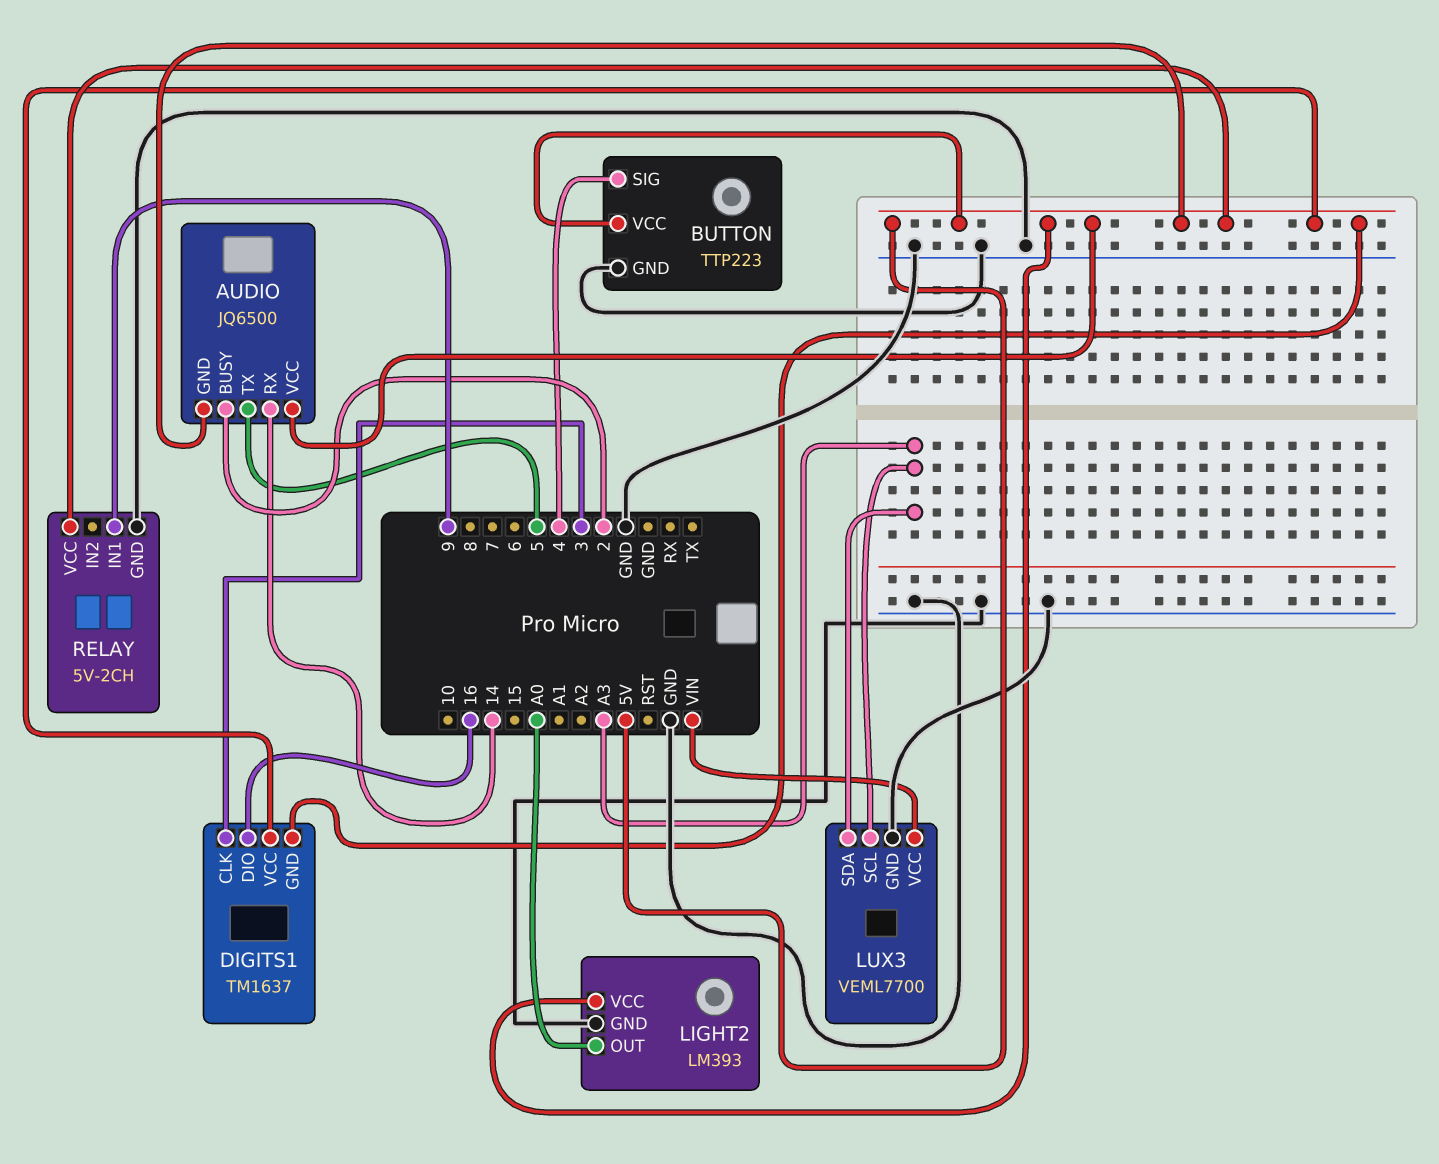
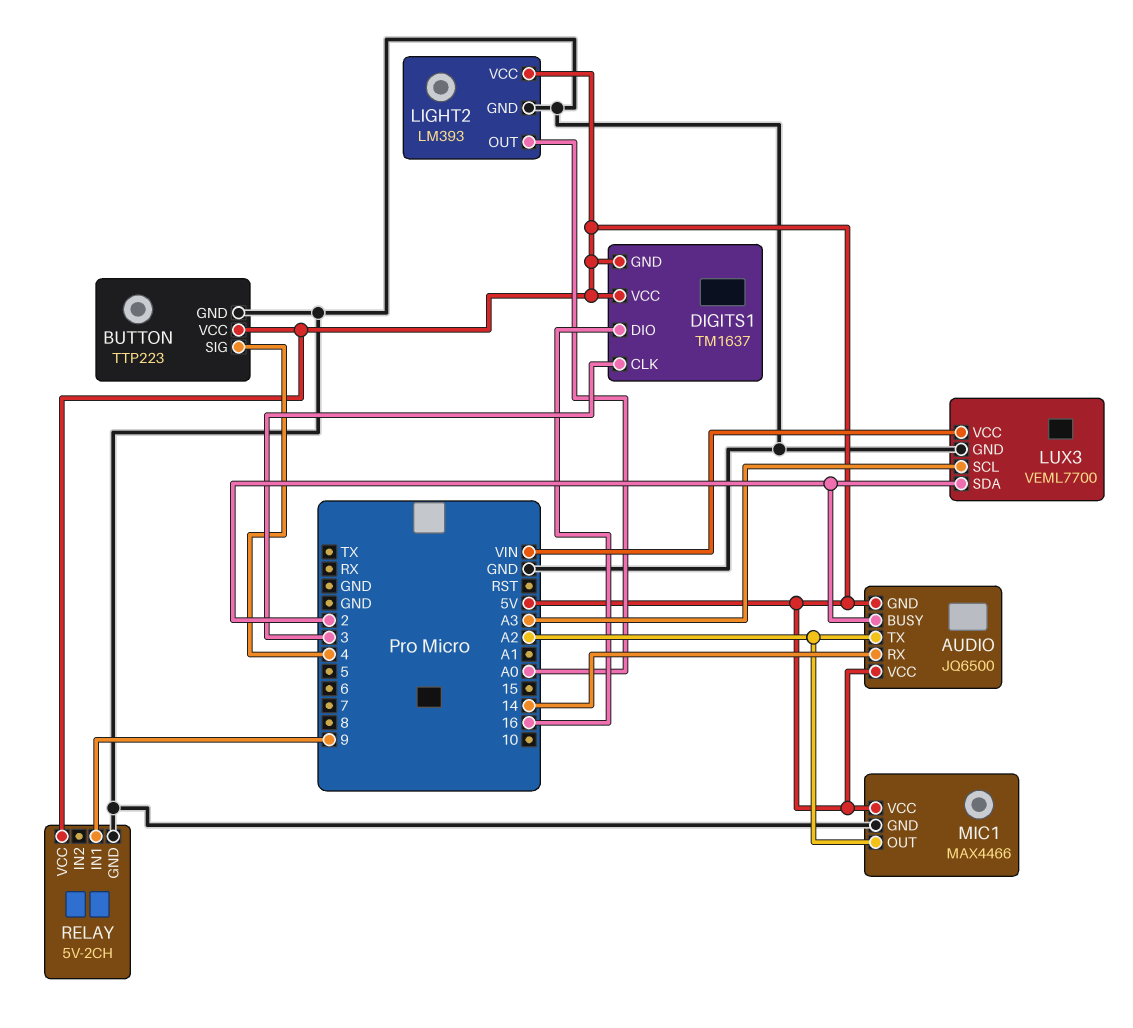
AUDIO pin TX: 5 -> A2
LUX3 pin SDA: A3 -> 2
MIC1: none -> MAX4466
MIC1 pin GND: none -> GND
MIC1 pin OUT: none -> A2
MIC1 pin VCC: none -> 5V

